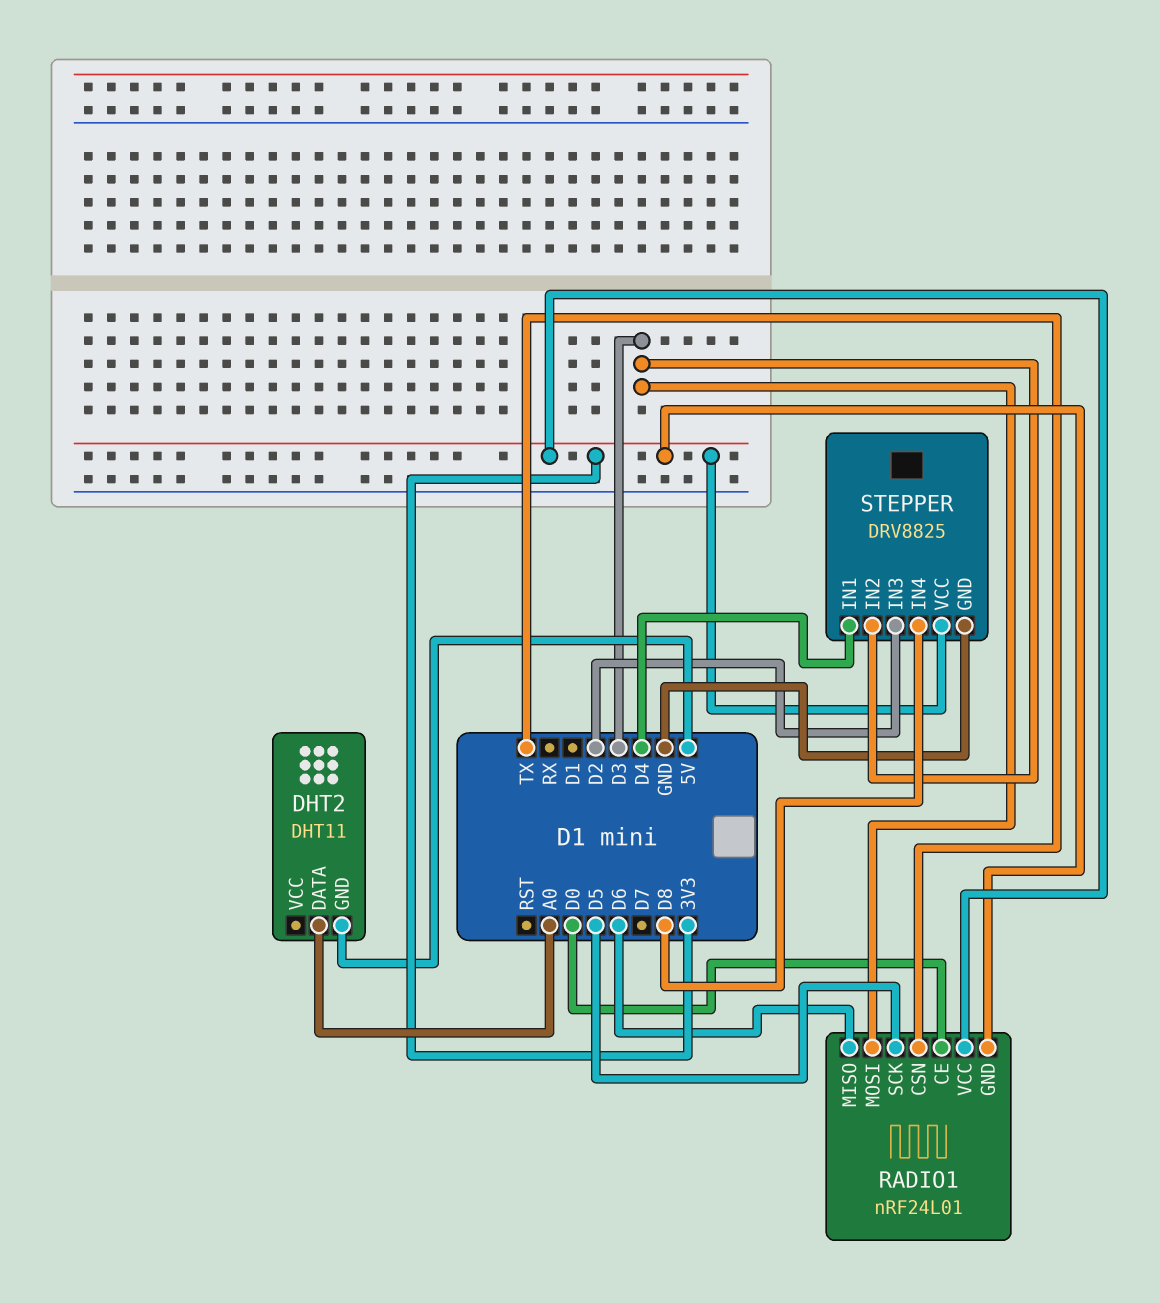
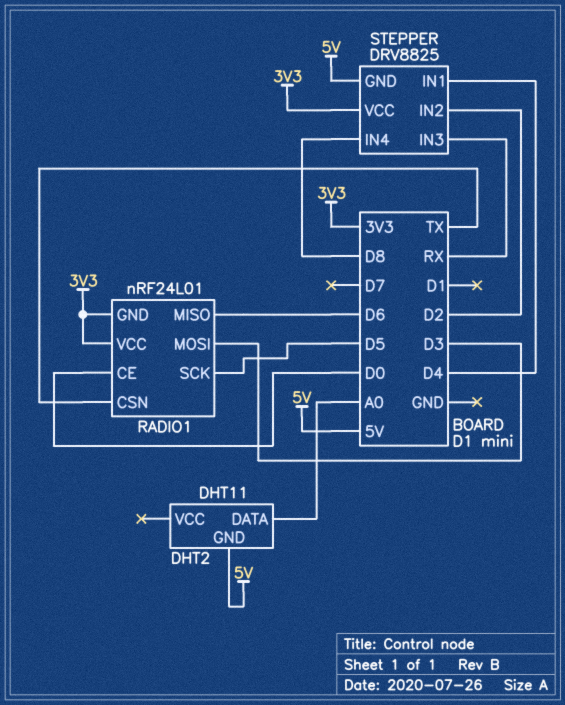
STEPPER pin GND: GND -> 5V
STEPPER pin IN2: D3 -> D2
STEPPER pin IN3: D2 -> RX

